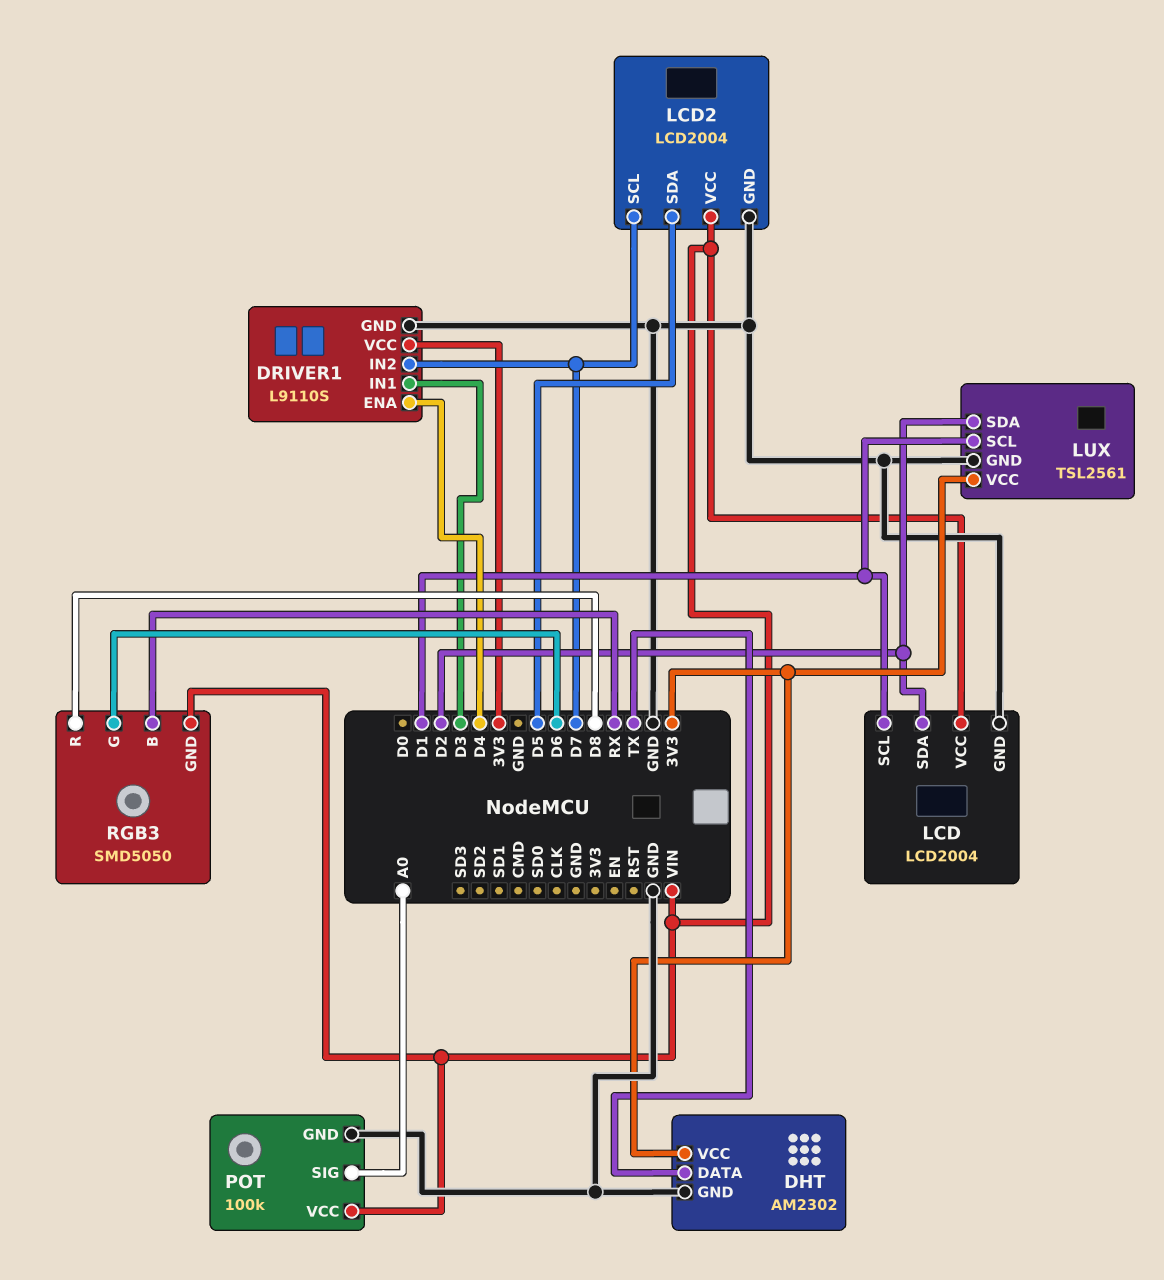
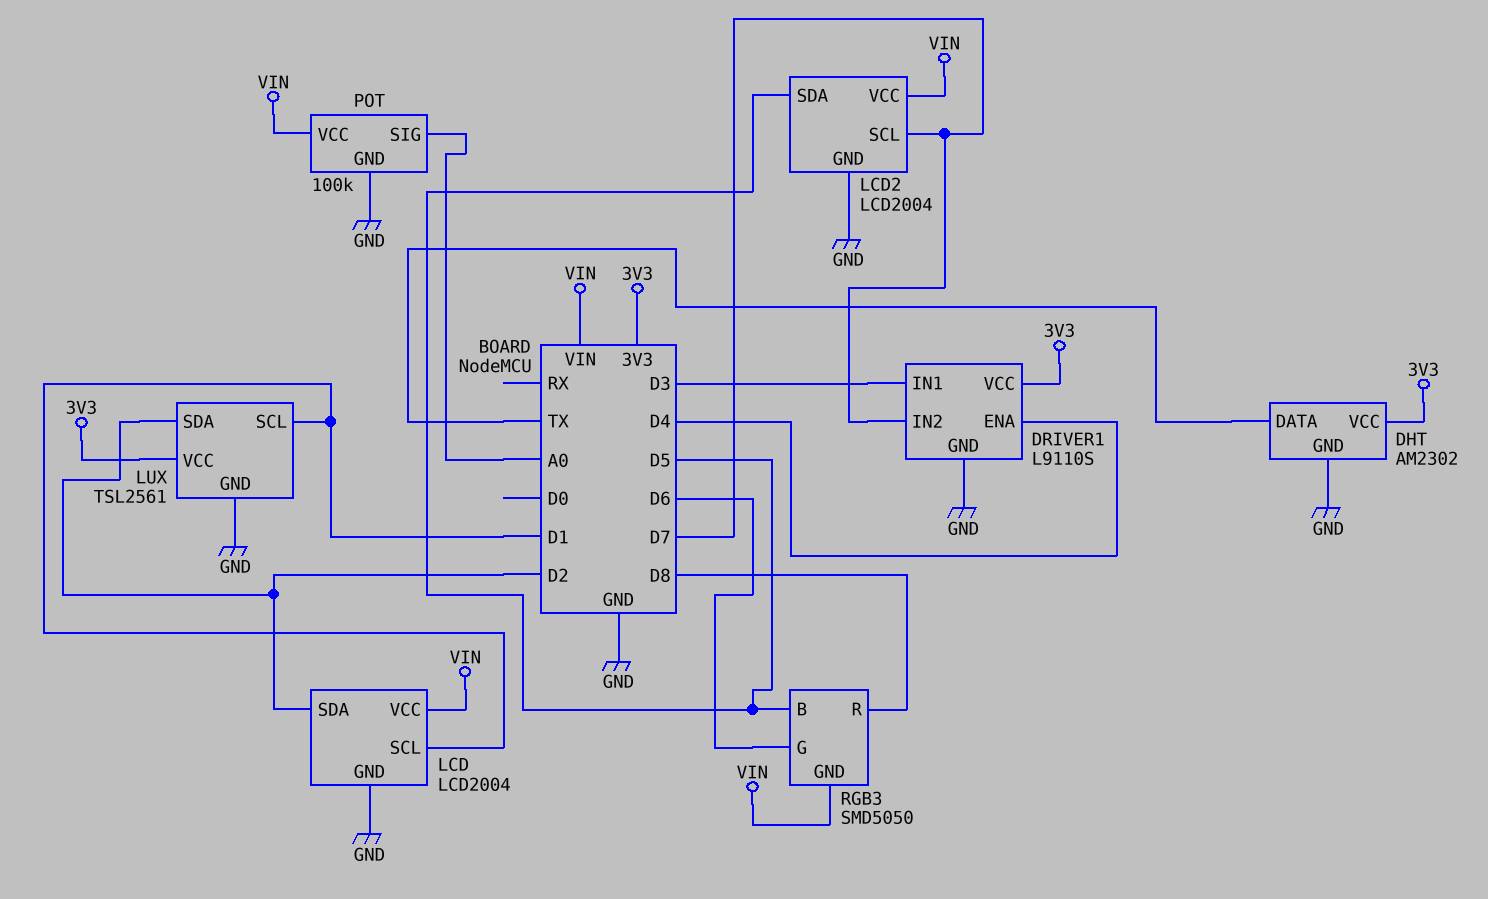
RGB3 pin B: RX -> D5

